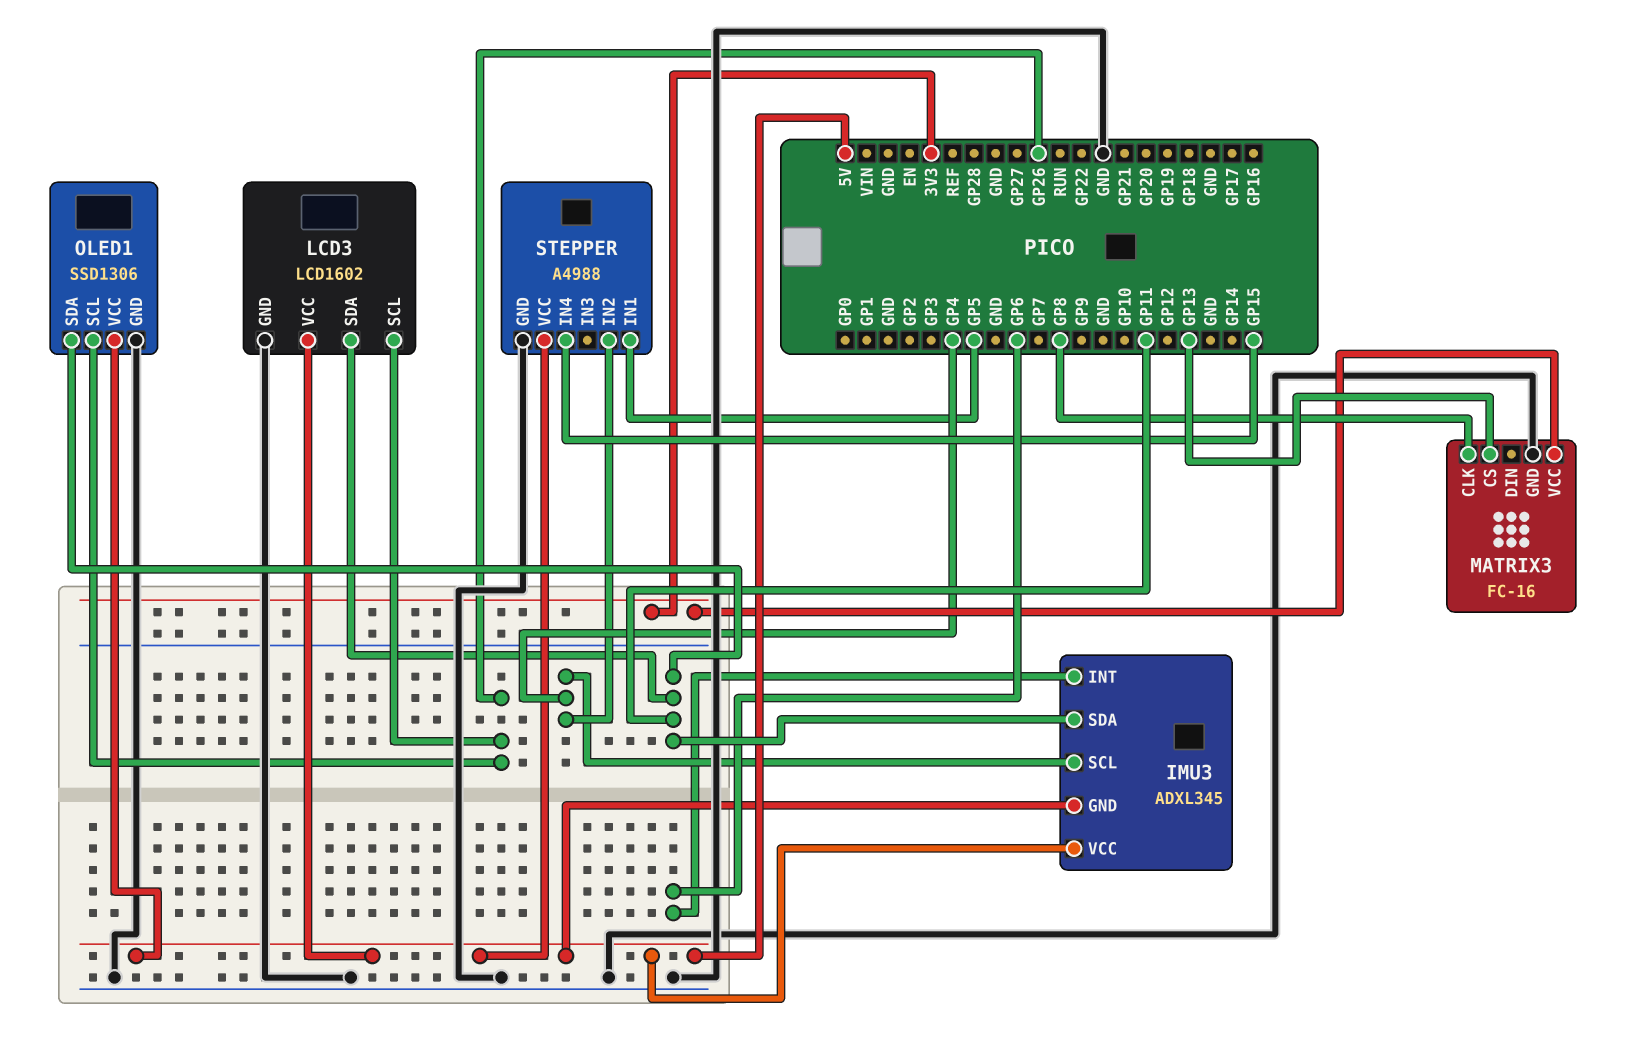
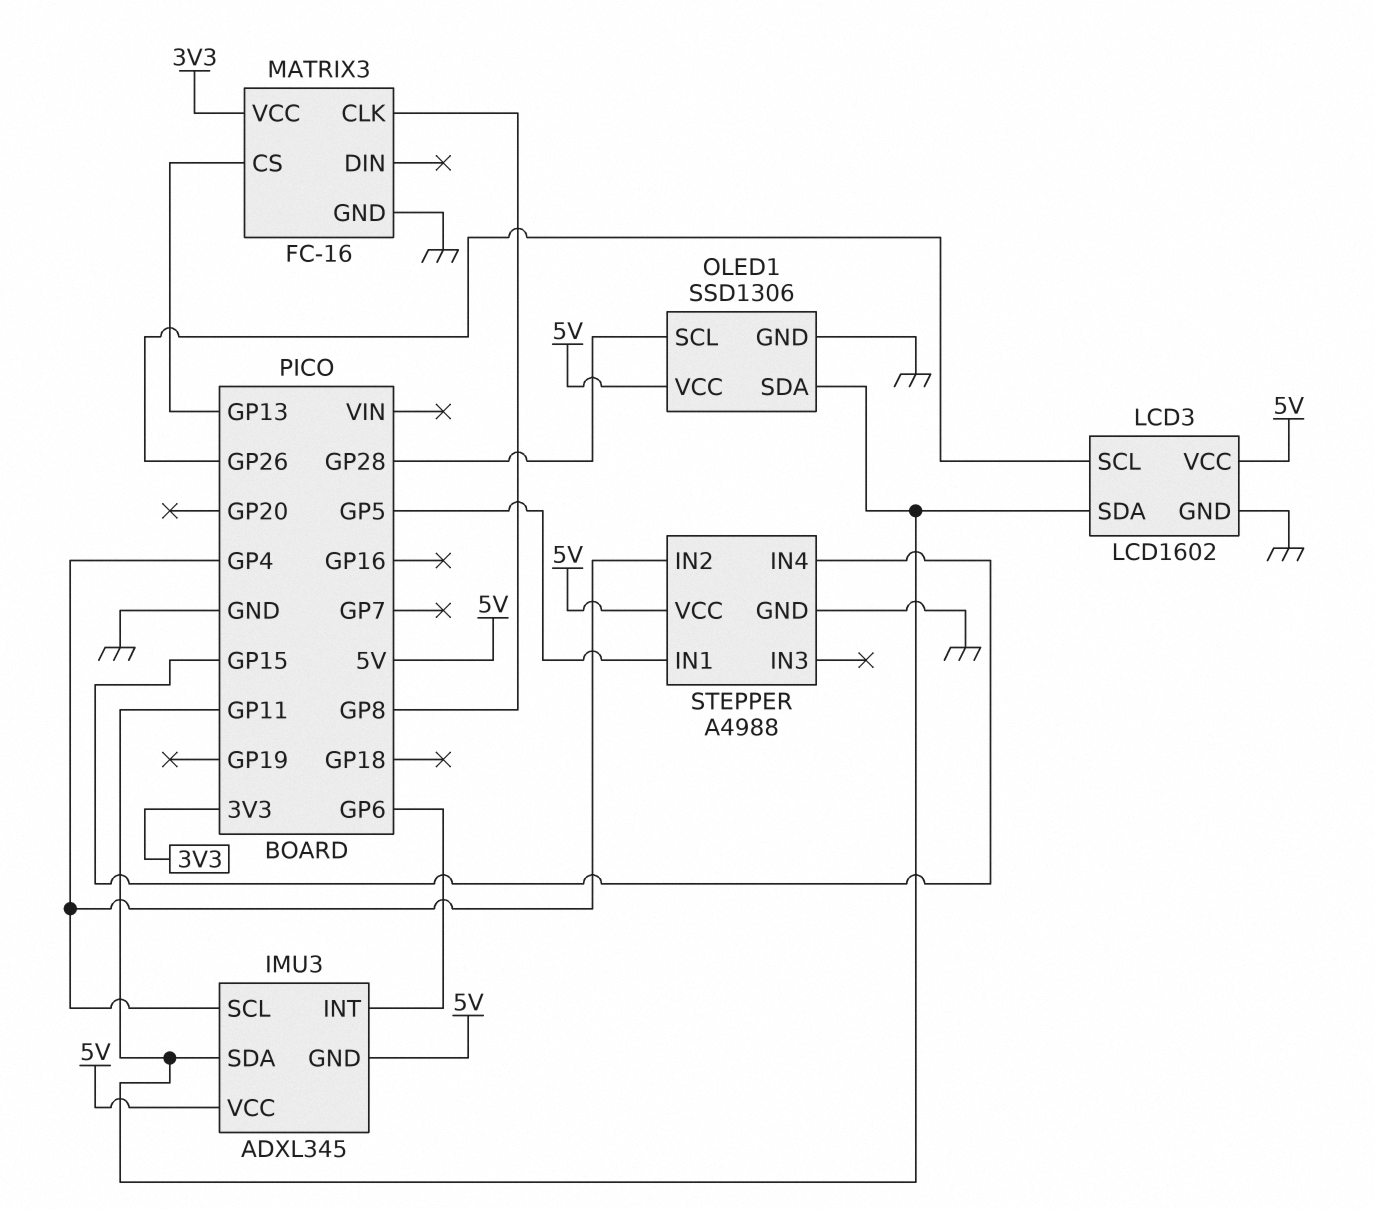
OLED1 pin SCL: GP26 -> GP28

